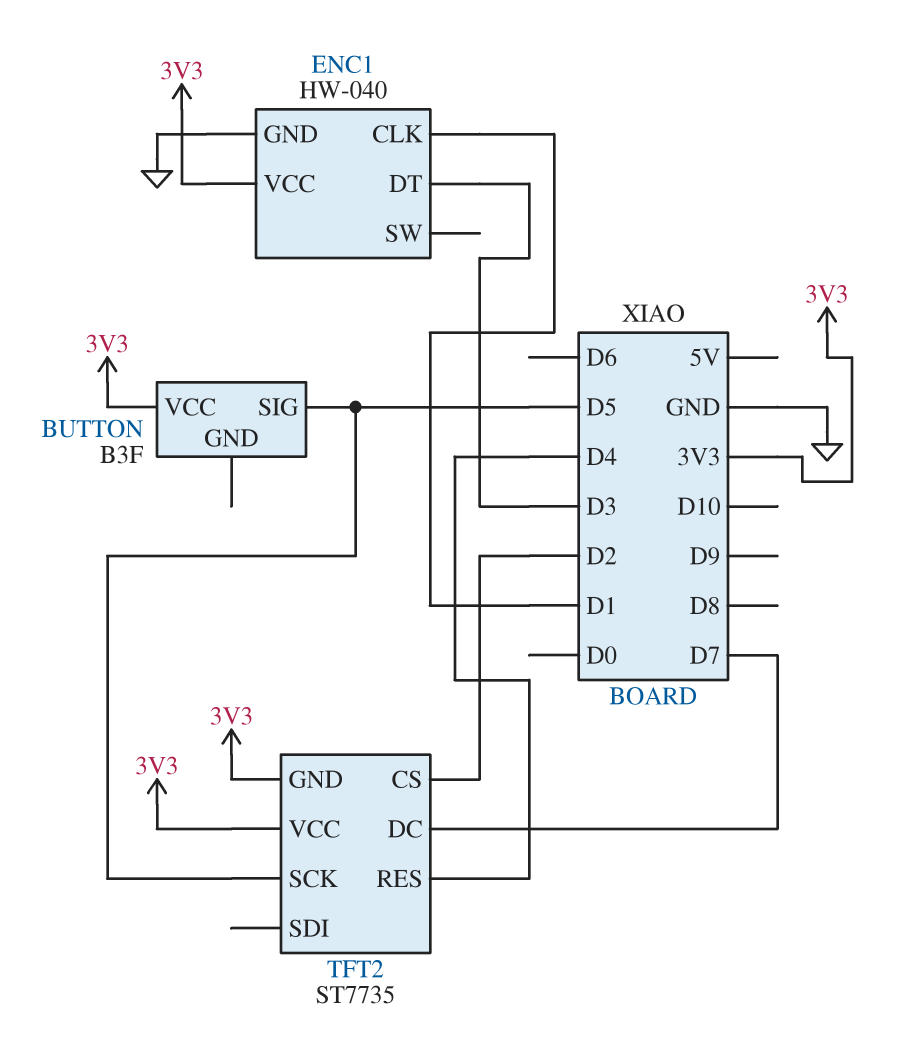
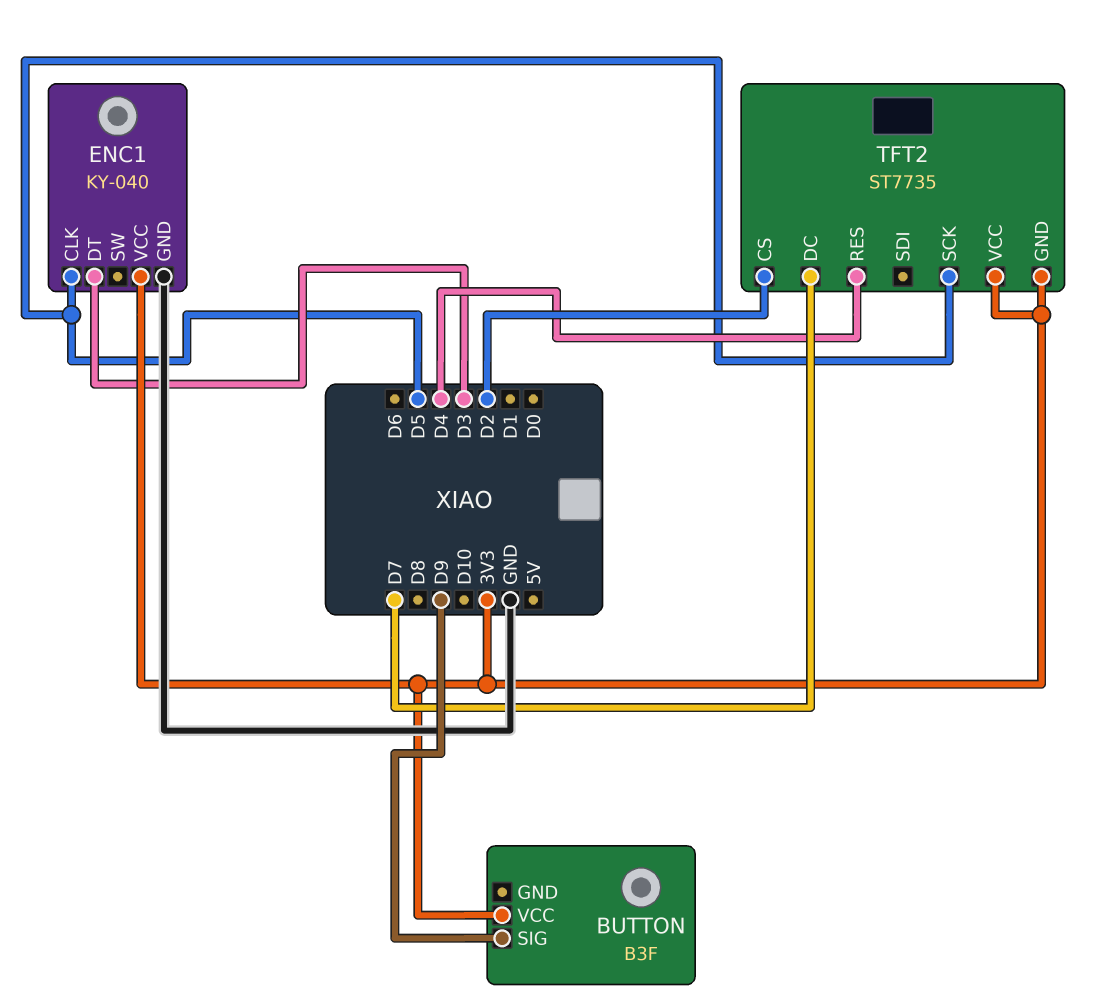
BUTTON pin SIG: D5 -> D9
ENC1: HW-040 -> KY-040
ENC1 pin CLK: D1 -> D5

